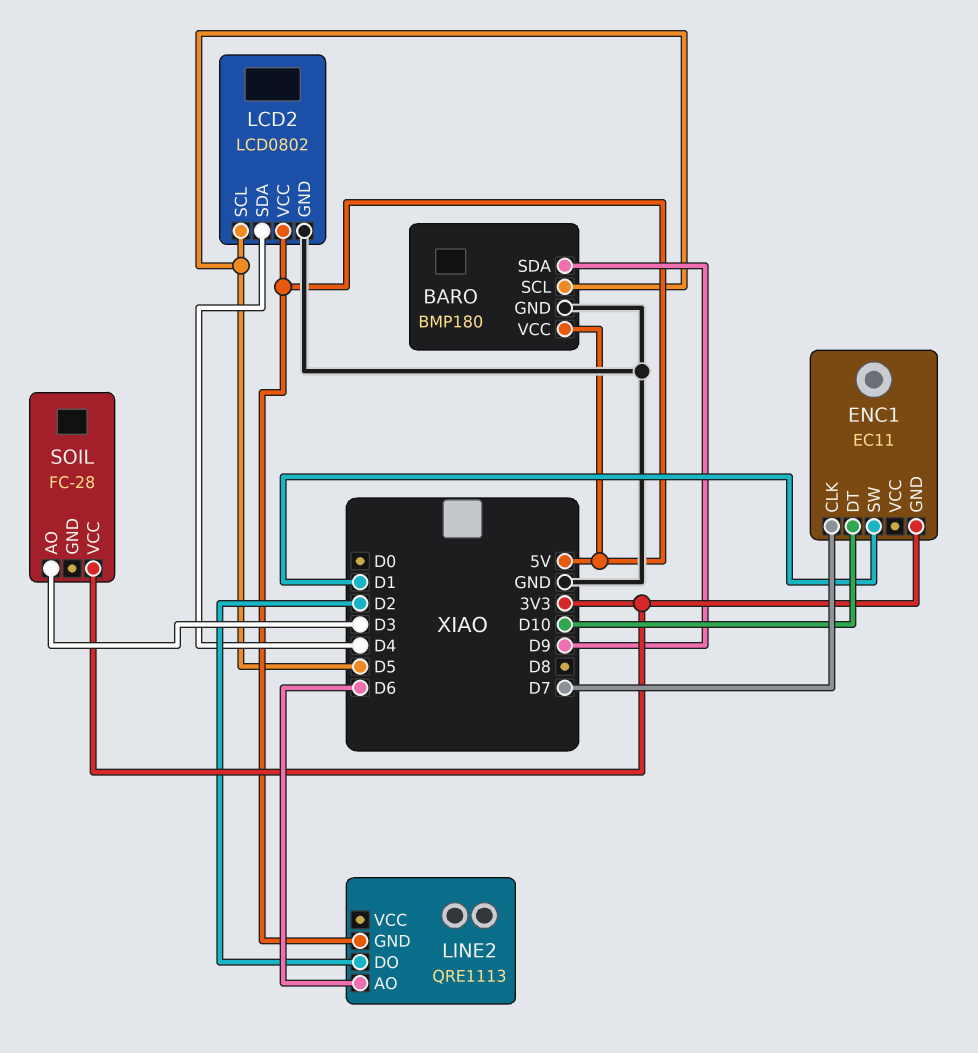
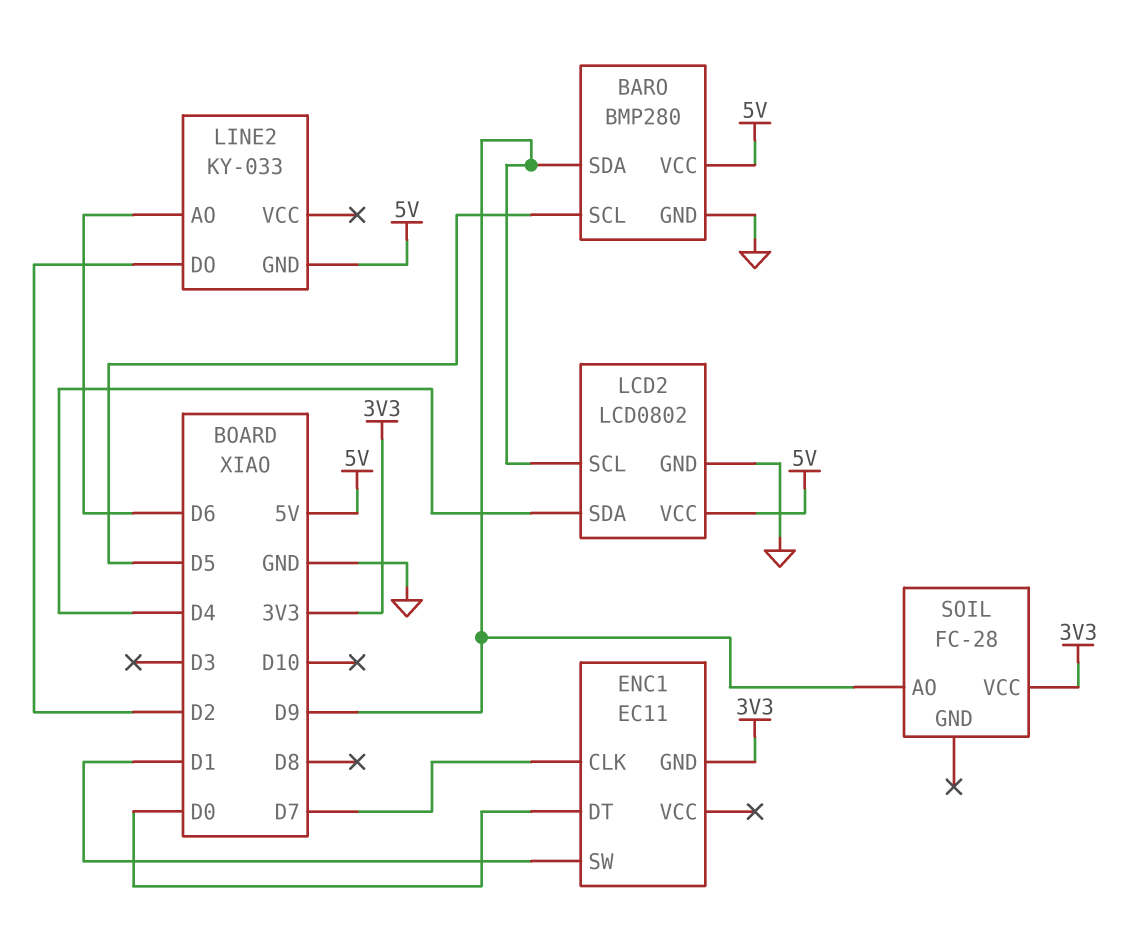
BARO: BMP180 -> BMP280
ENC1 pin DT: D10 -> D0
LCD2 pin SCL: D5 -> D9
LINE2: QRE1113 -> KY-033
SOIL pin AO: D3 -> D9

